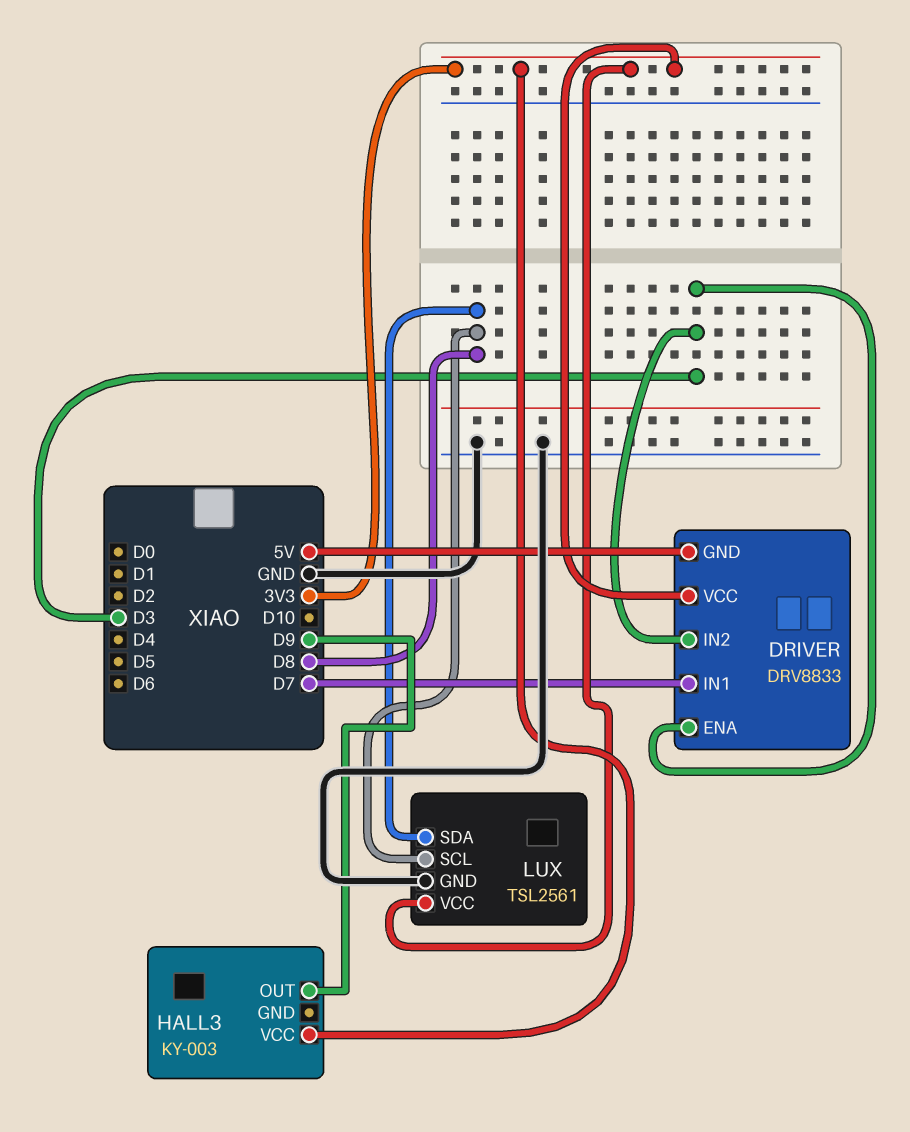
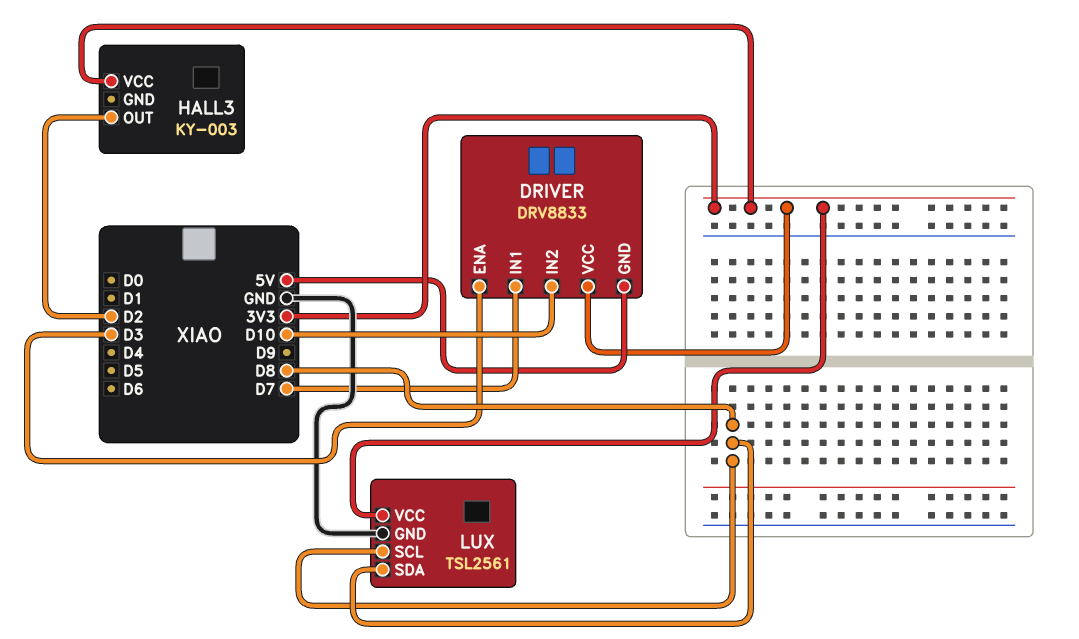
DRIVER pin IN2: D3 -> D10
HALL3 pin OUT: D9 -> D2

